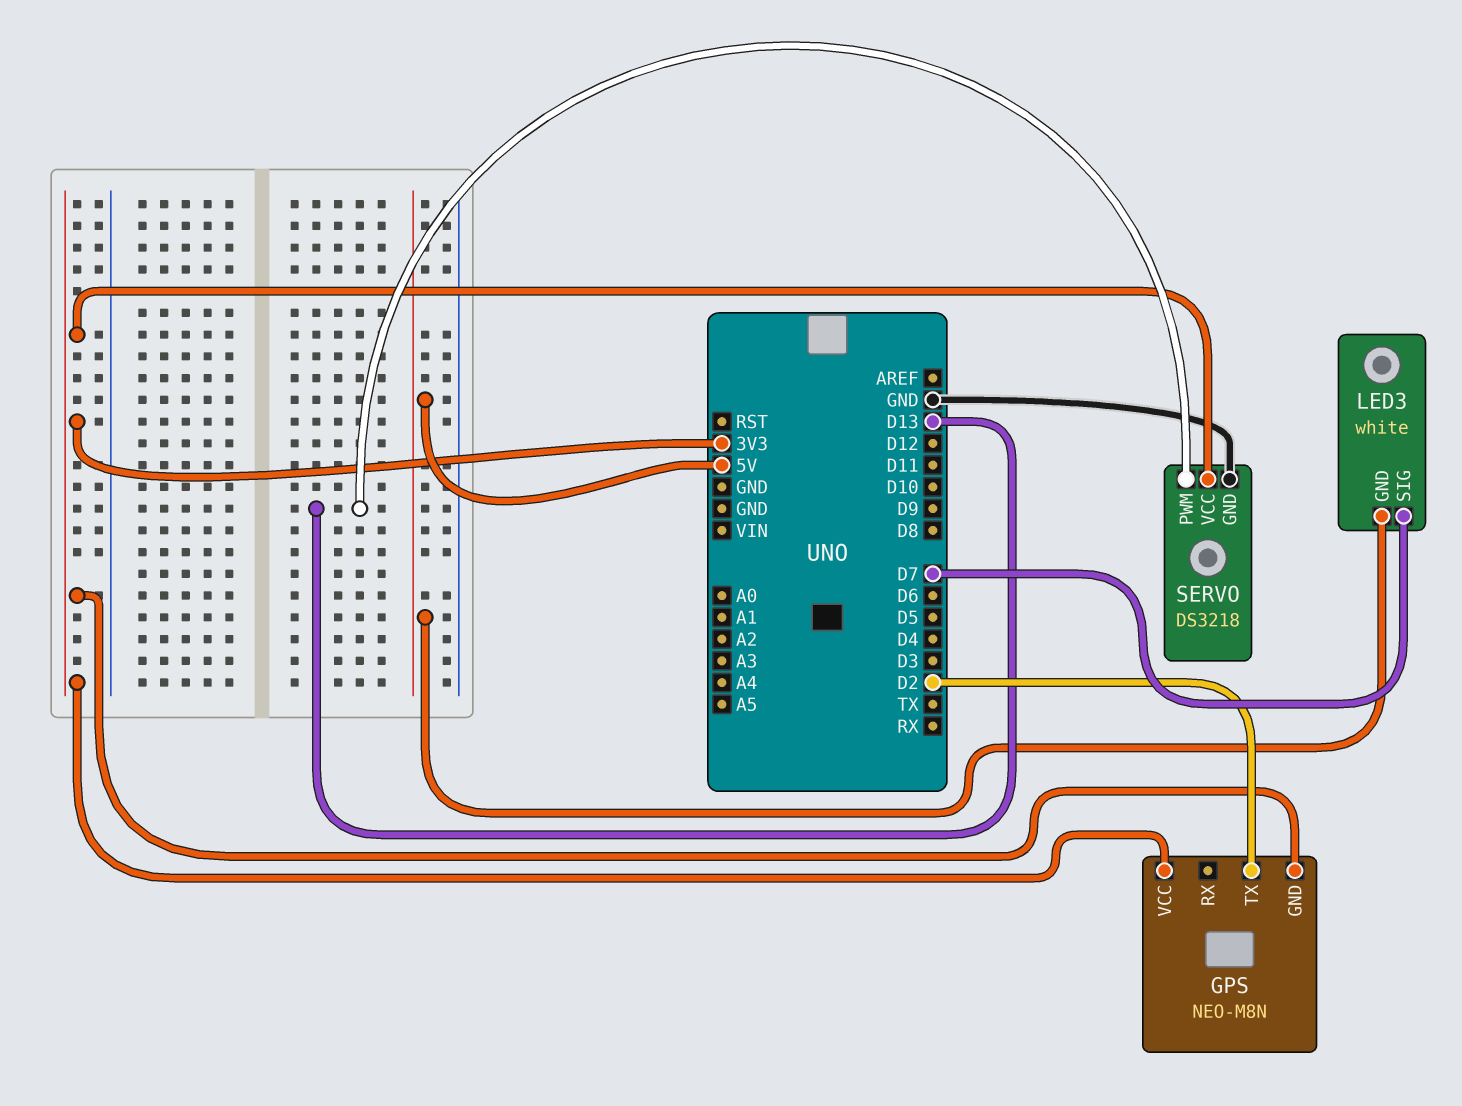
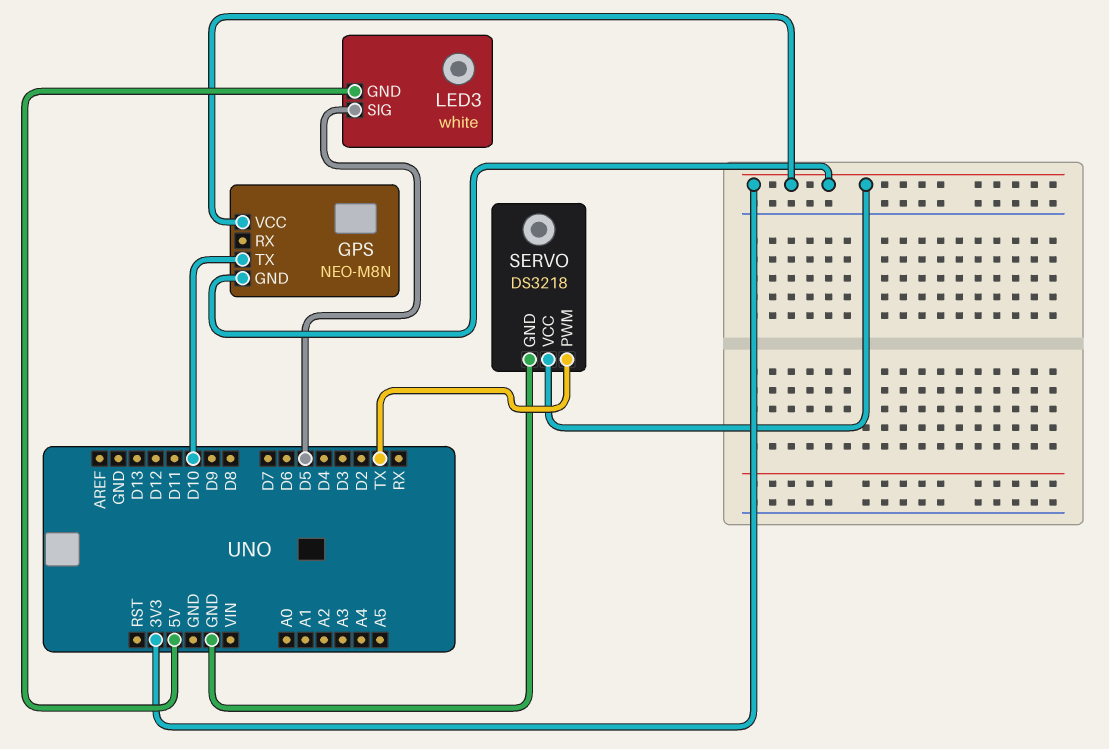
GPS pin TX: D2 -> D10
LED3 pin SIG: D7 -> D5
SERVO pin PWM: D13 -> TX

